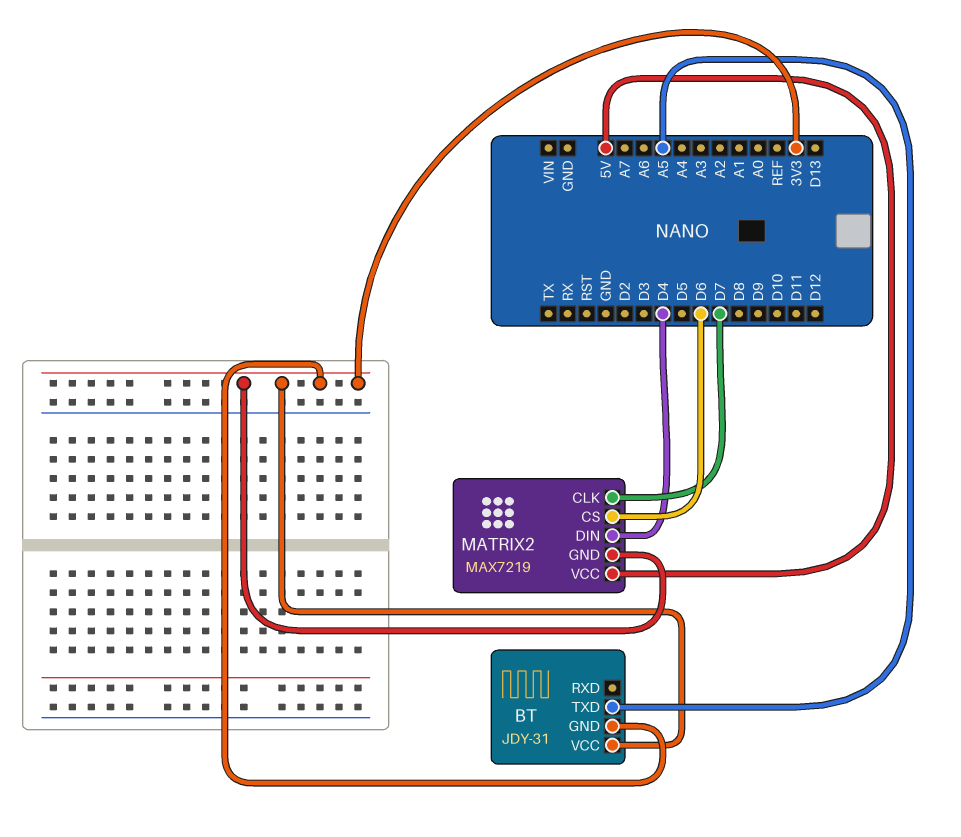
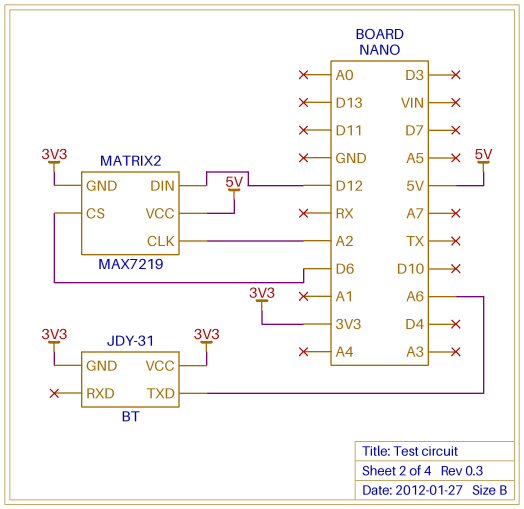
BT pin TXD: A5 -> A6
MATRIX2 pin CLK: D7 -> A2
MATRIX2 pin DIN: D4 -> D12

